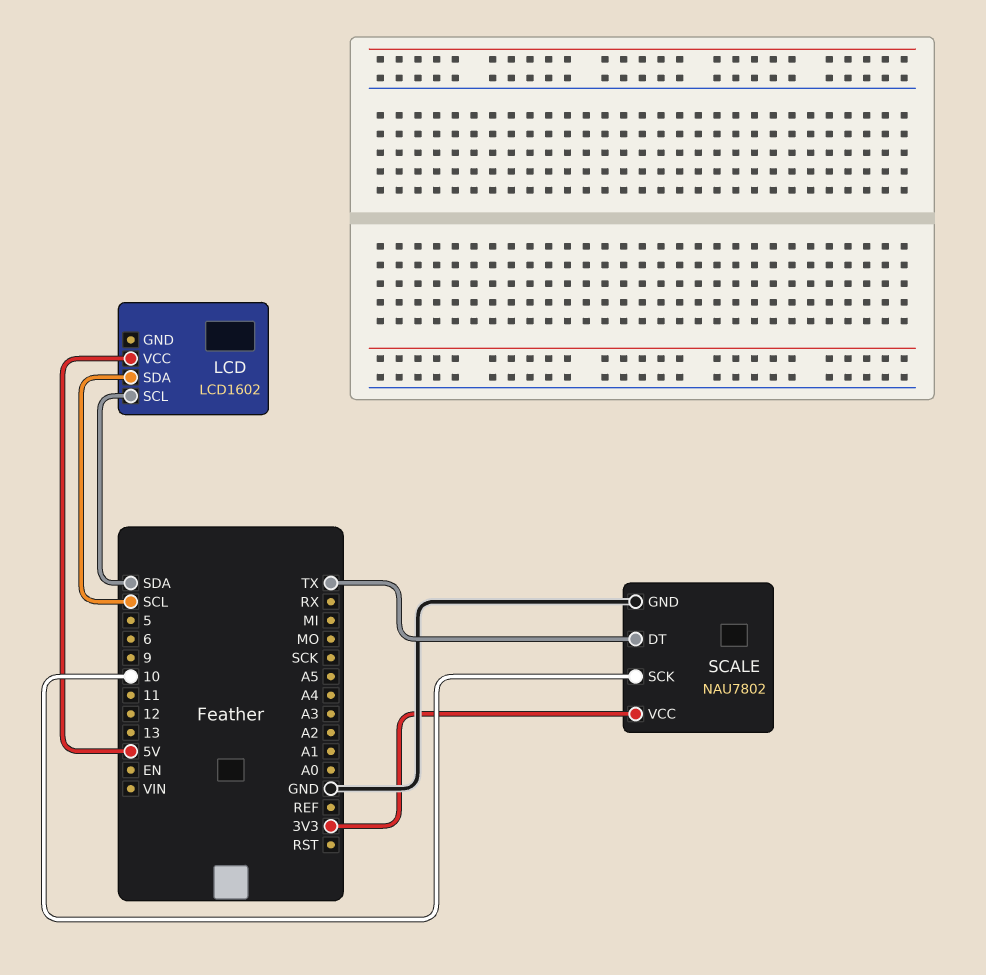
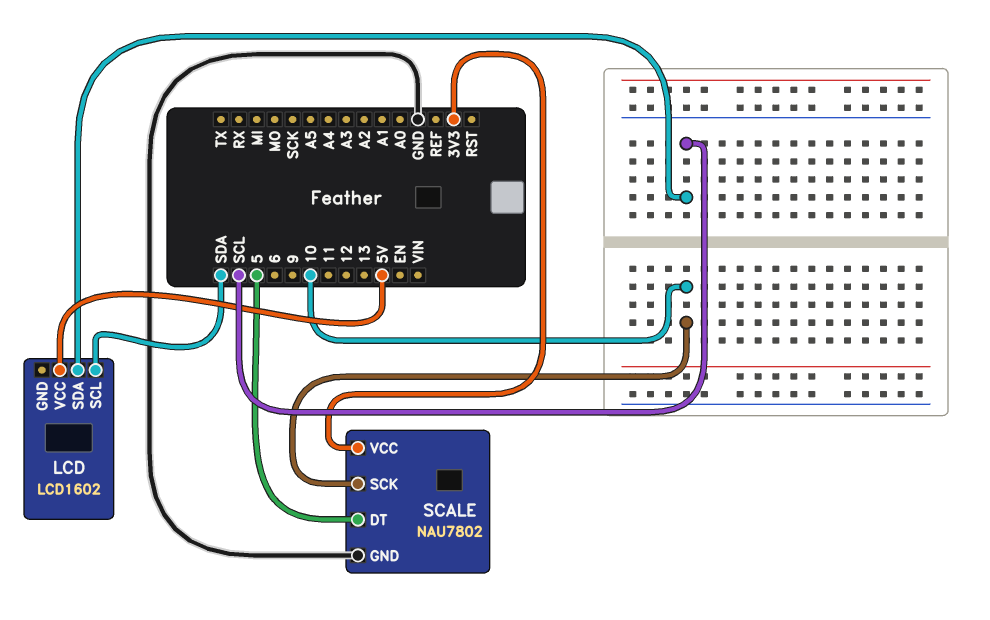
SCALE pin DT: TX -> 5

